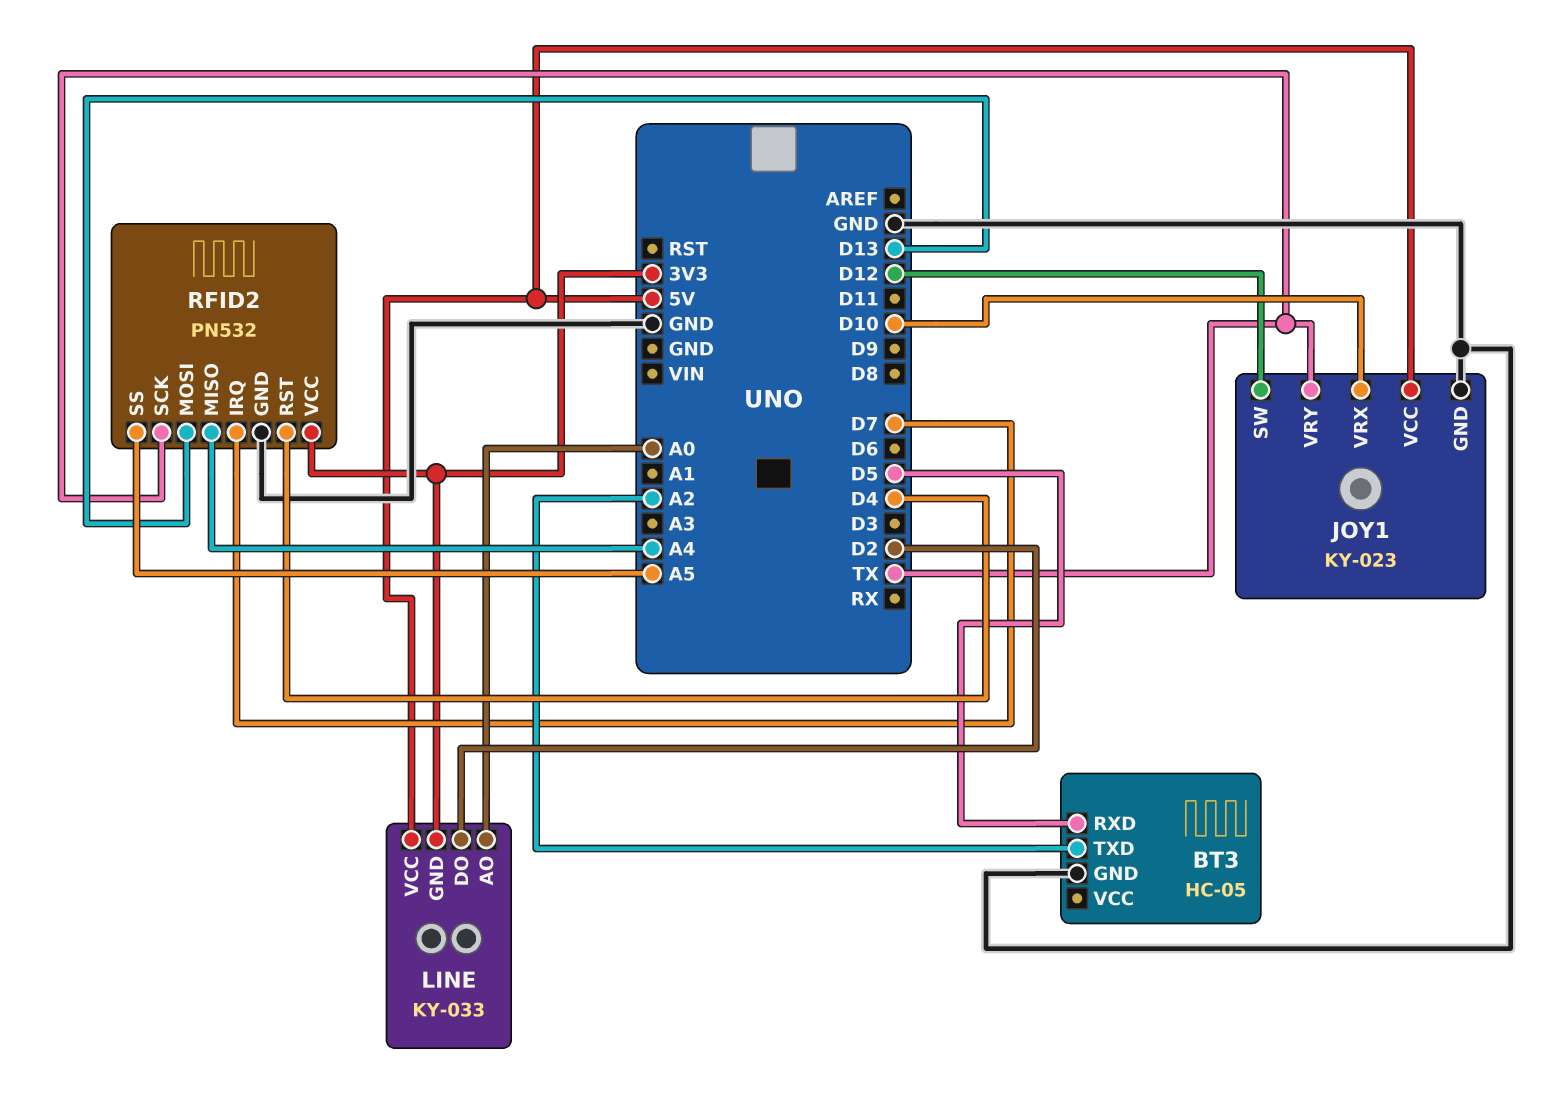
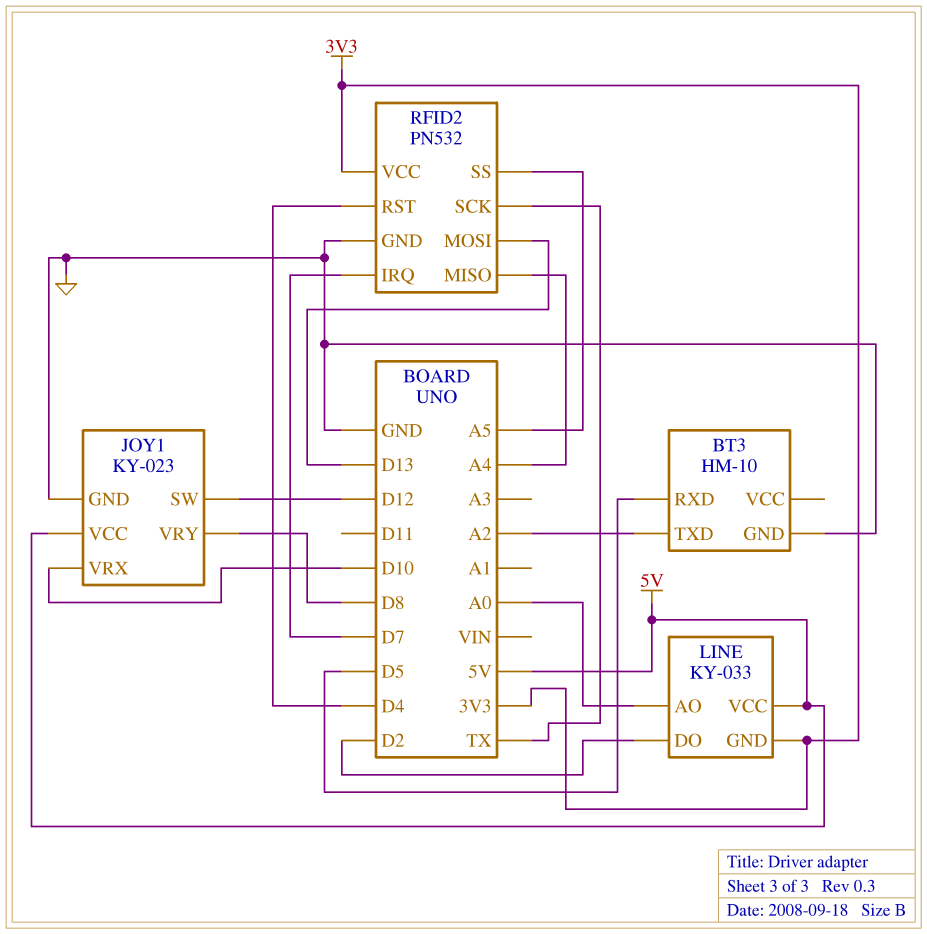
BT3: HC-05 -> HM-10
JOY1 pin VRY: TX -> D8

